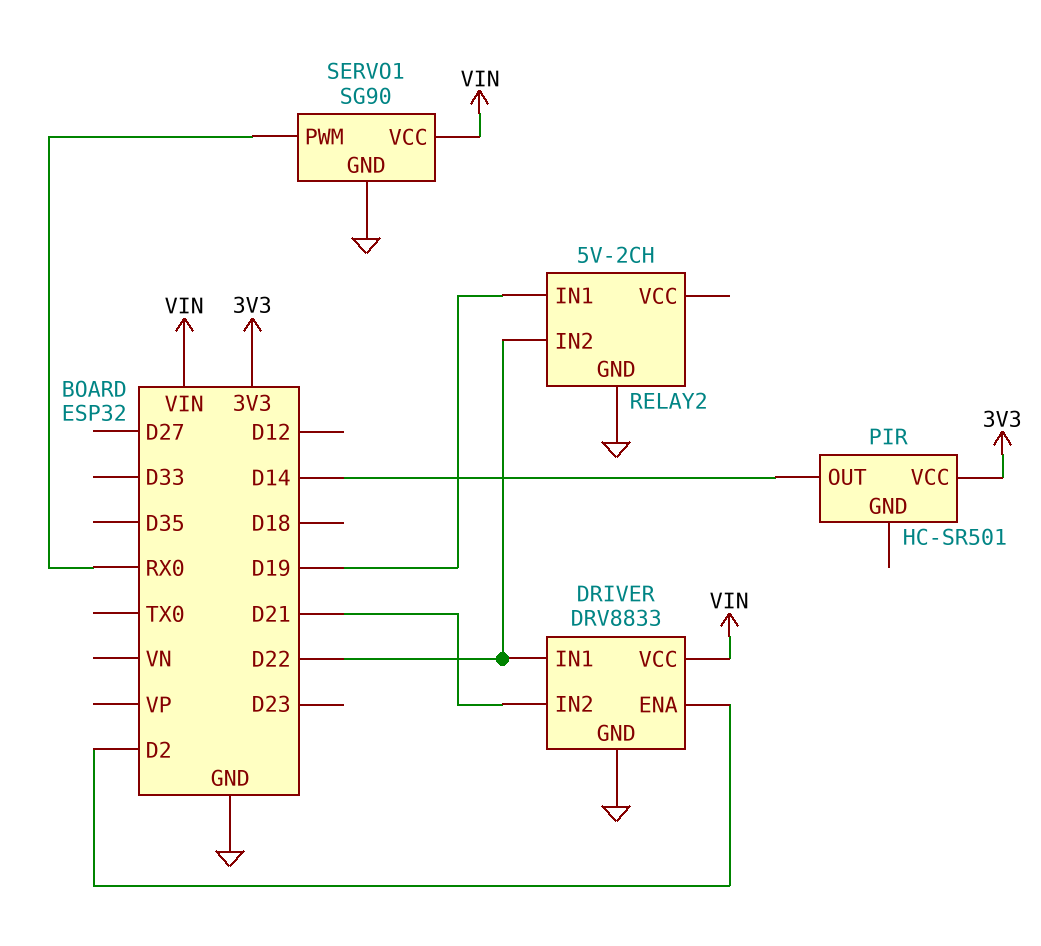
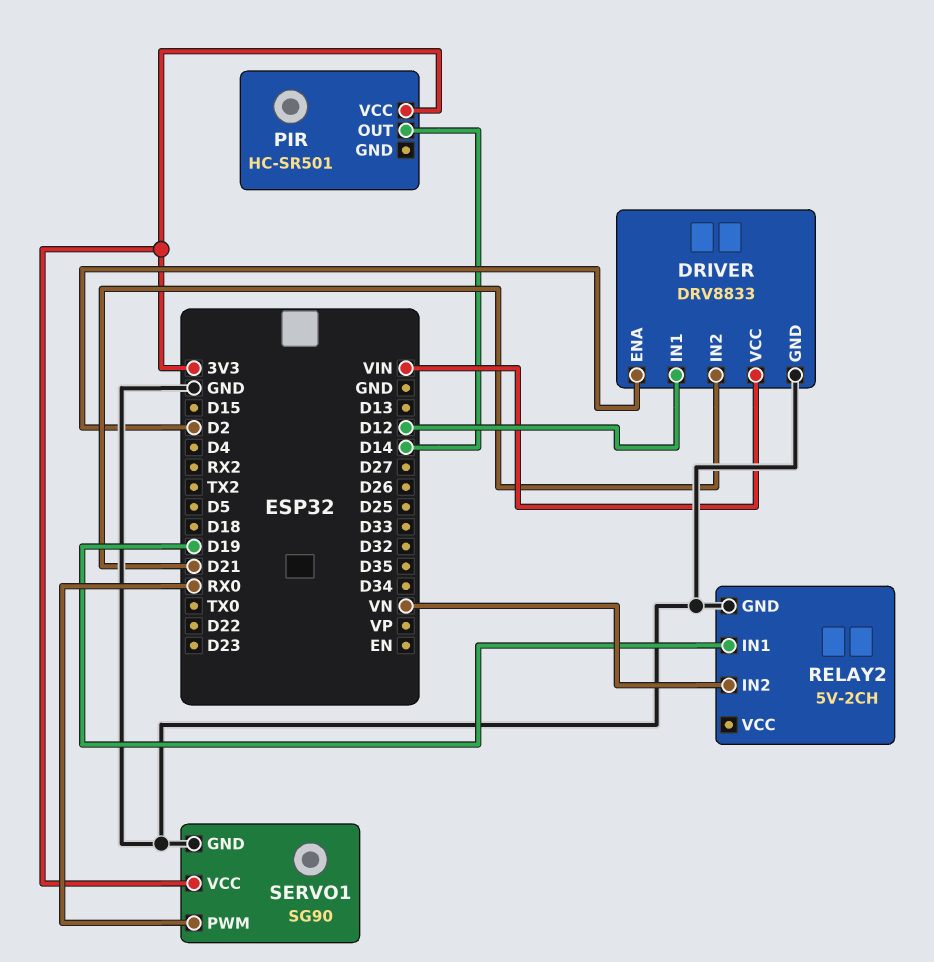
DRIVER pin IN1: D22 -> D12
RELAY2 pin IN2: D22 -> VN
SERVO1 pin VCC: VIN -> 3V3

